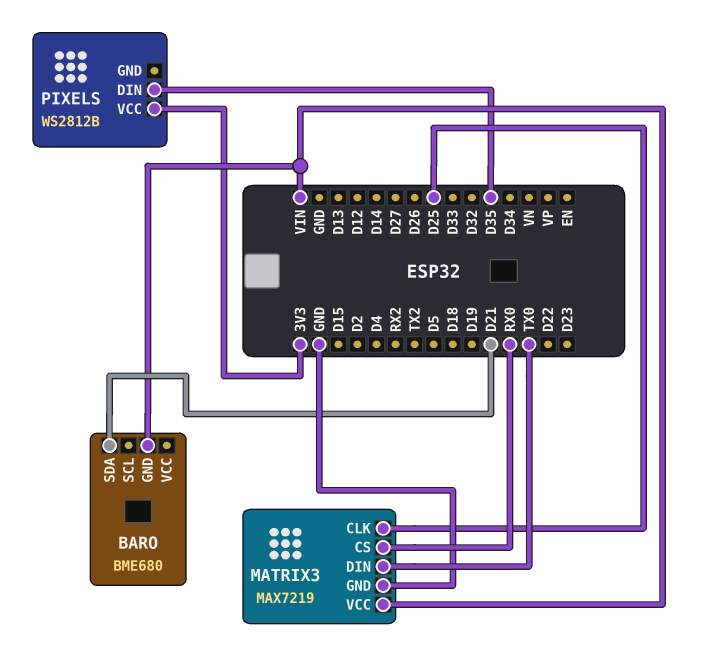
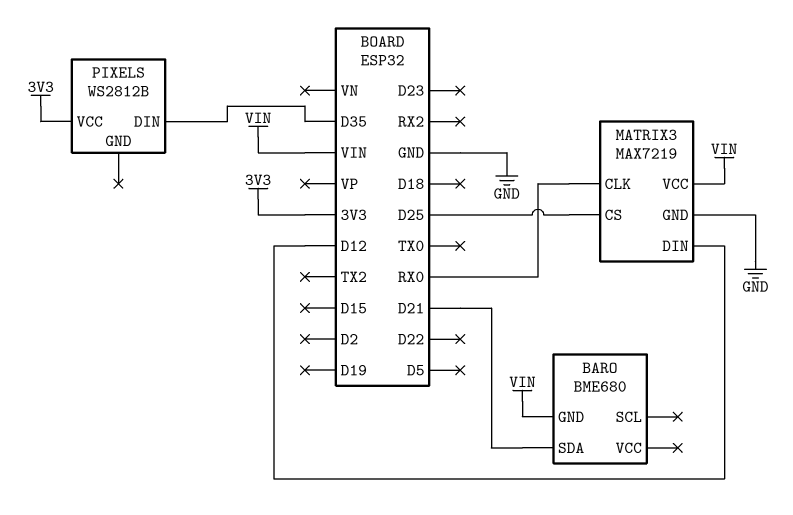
MATRIX3 pin CLK: D25 -> RX0
MATRIX3 pin CS: RX0 -> D25
MATRIX3 pin DIN: TX0 -> D12

